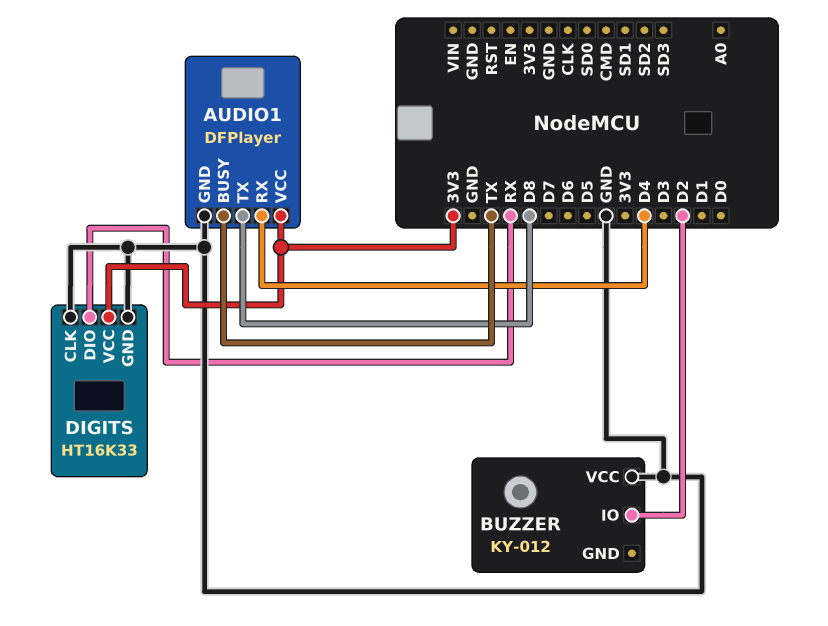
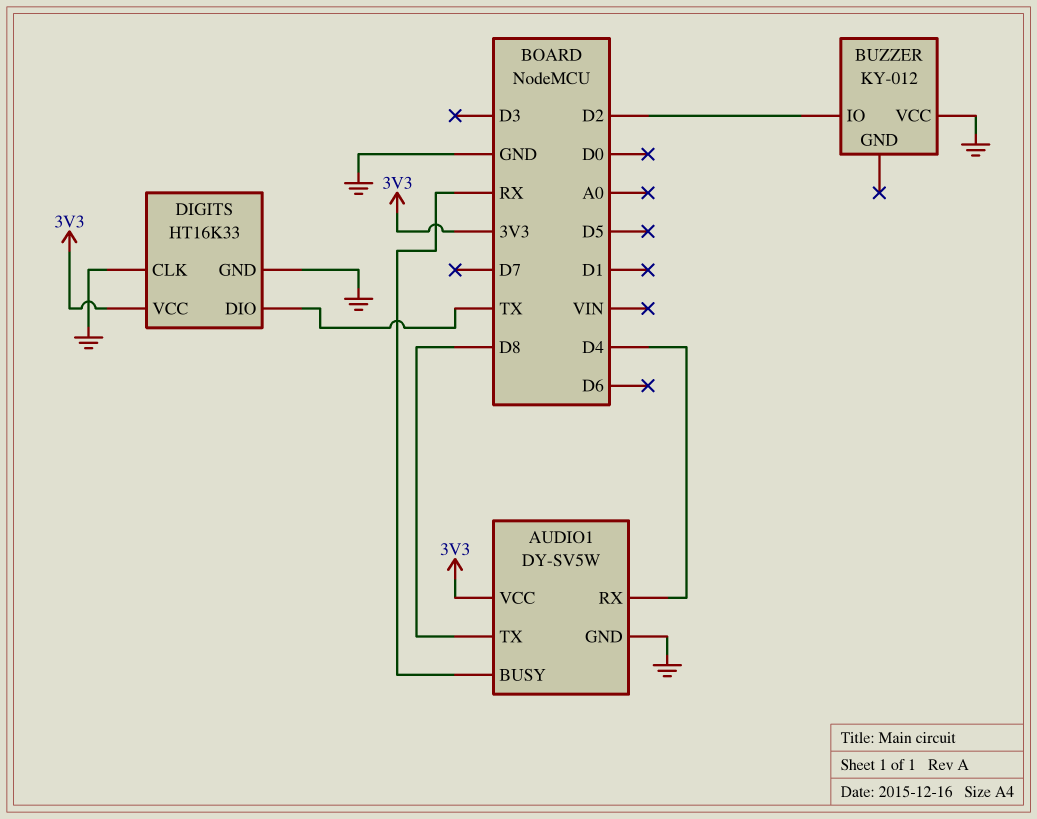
AUDIO1: DFPlayer -> DY-SV5W
AUDIO1 pin BUSY: TX -> RX
DIGITS pin DIO: RX -> TX

